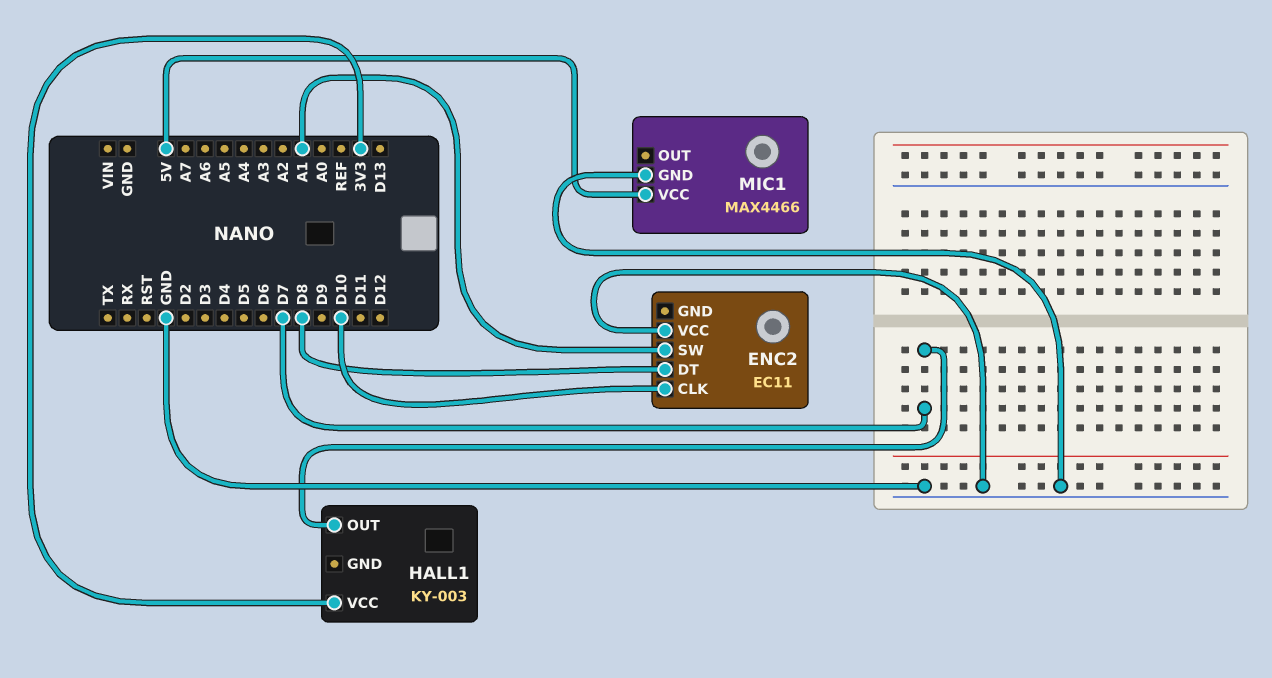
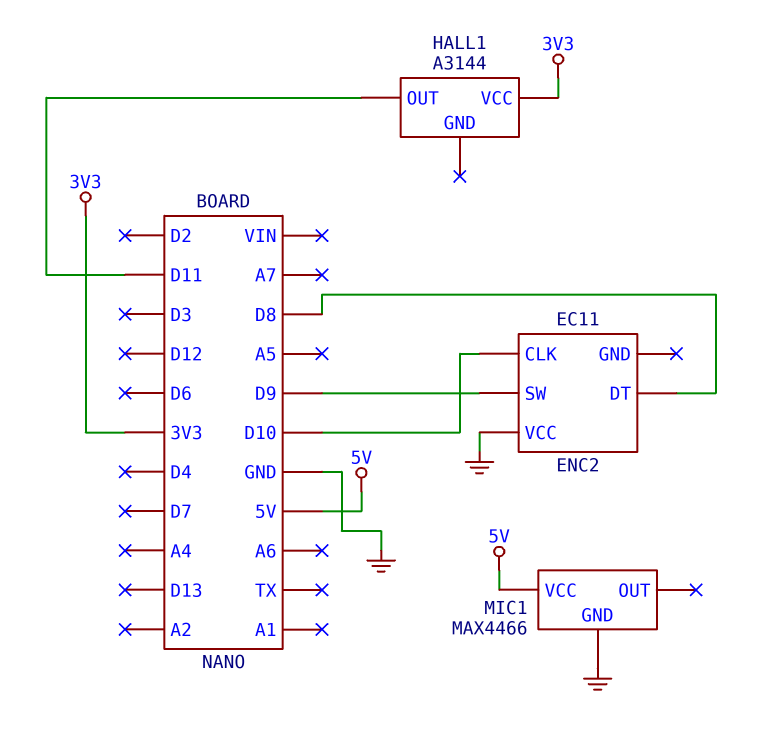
ENC2 pin SW: A1 -> D9
HALL1: KY-003 -> A3144
HALL1 pin OUT: D7 -> D11

